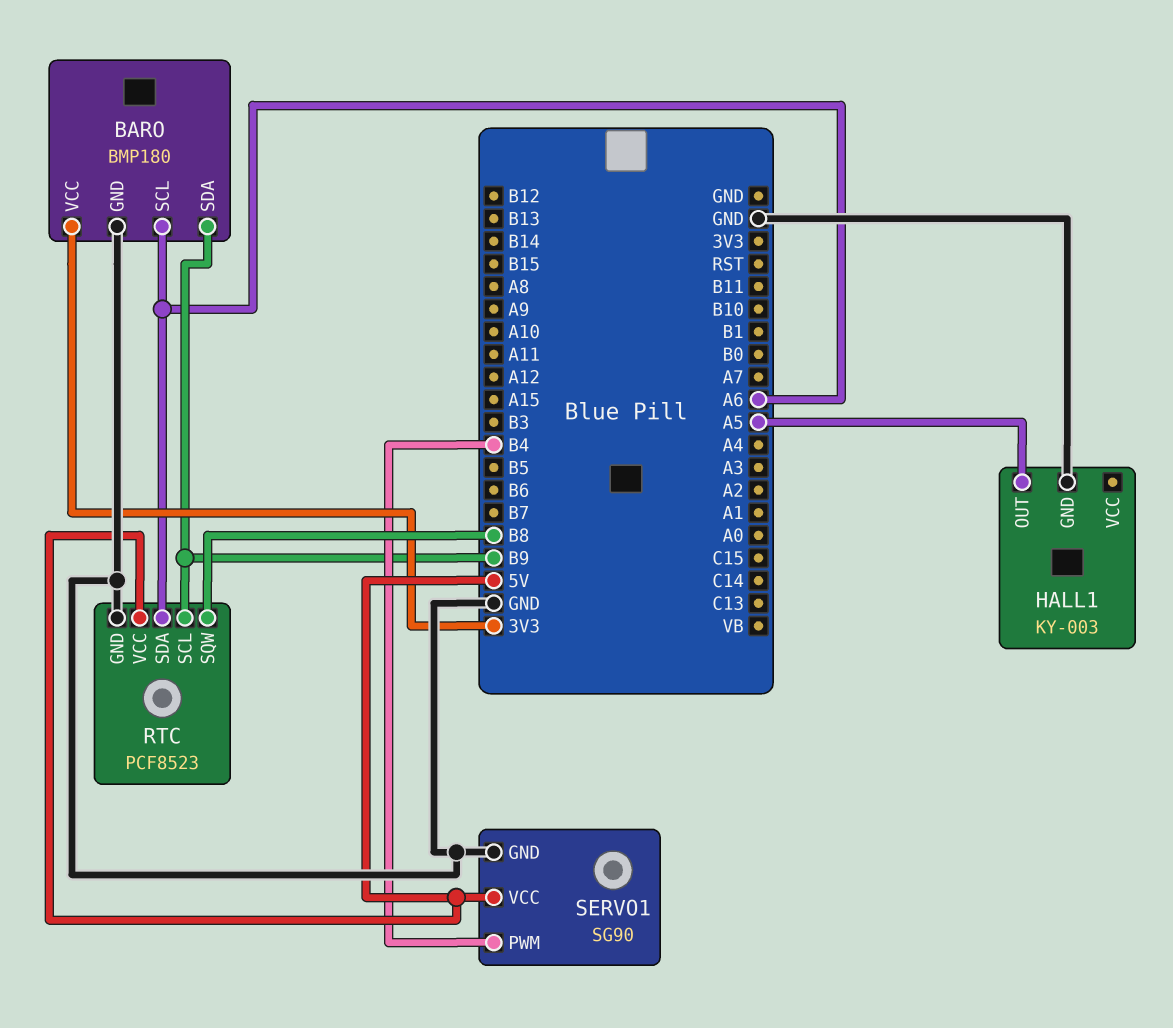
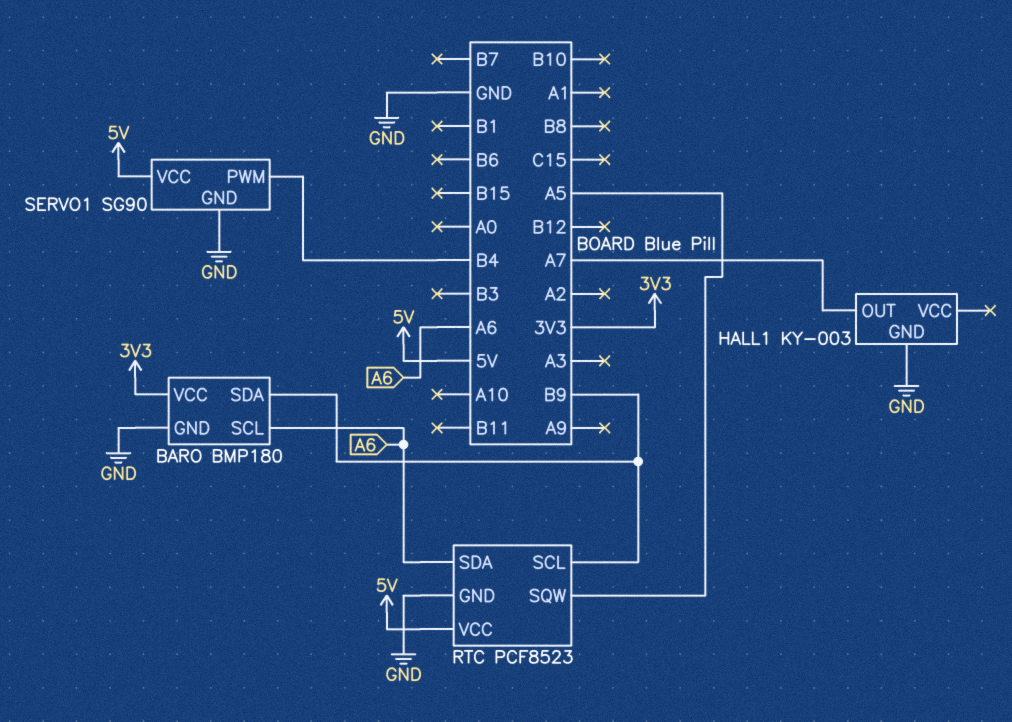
HALL1 pin OUT: A5 -> A7
RTC pin SQW: B8 -> A5

